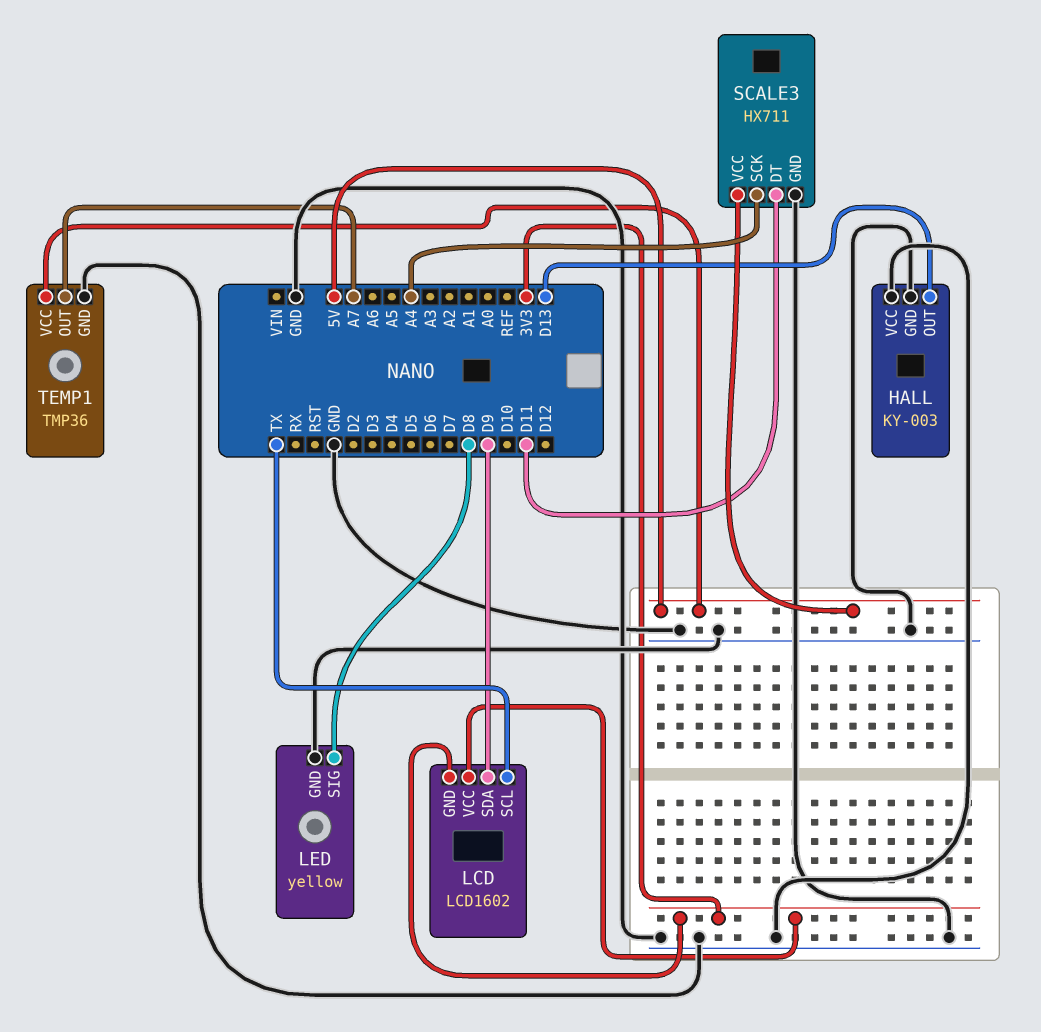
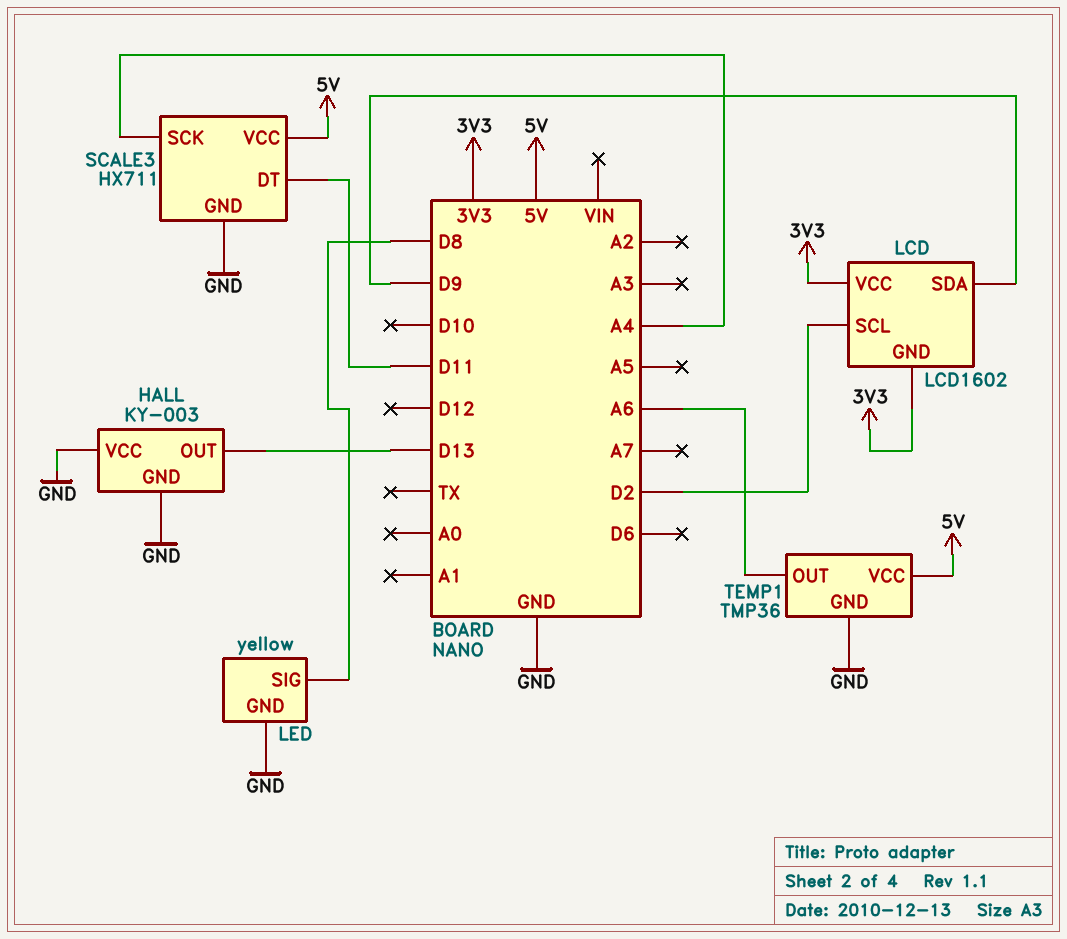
LCD pin SCL: TX -> D2
TEMP1 pin OUT: A7 -> A6

